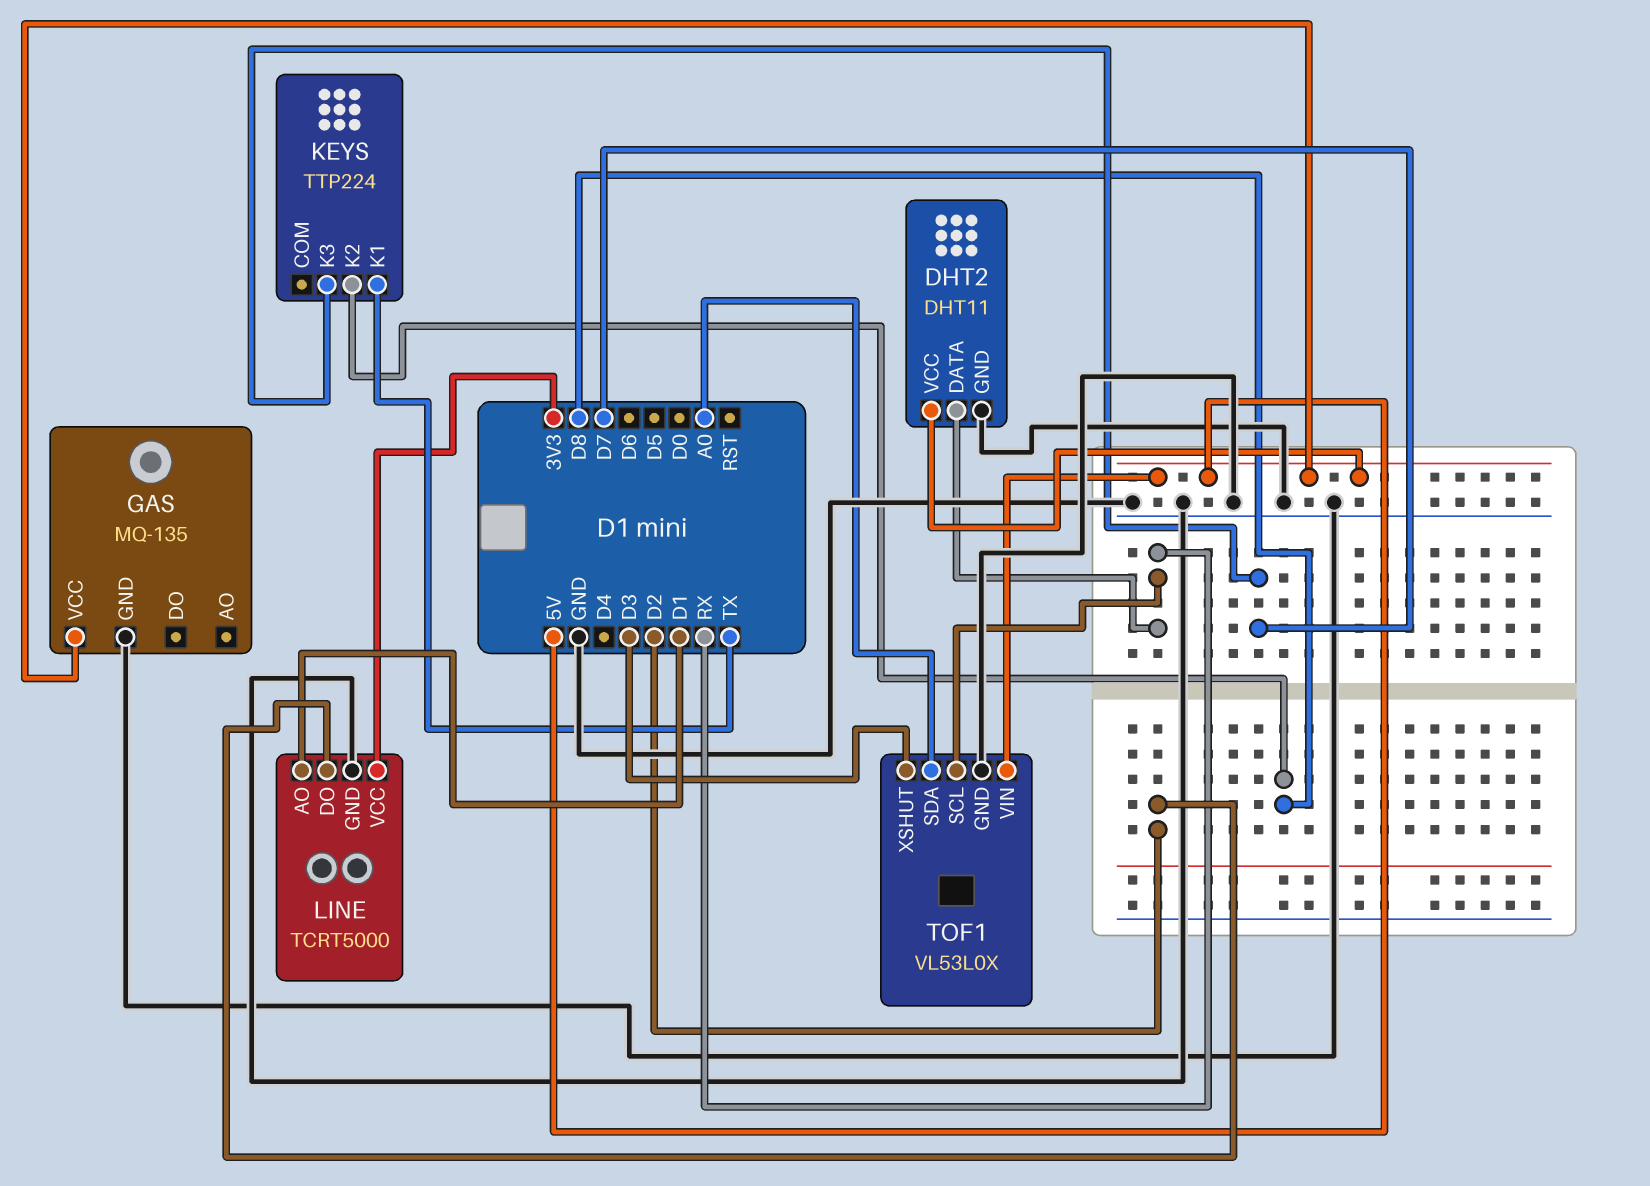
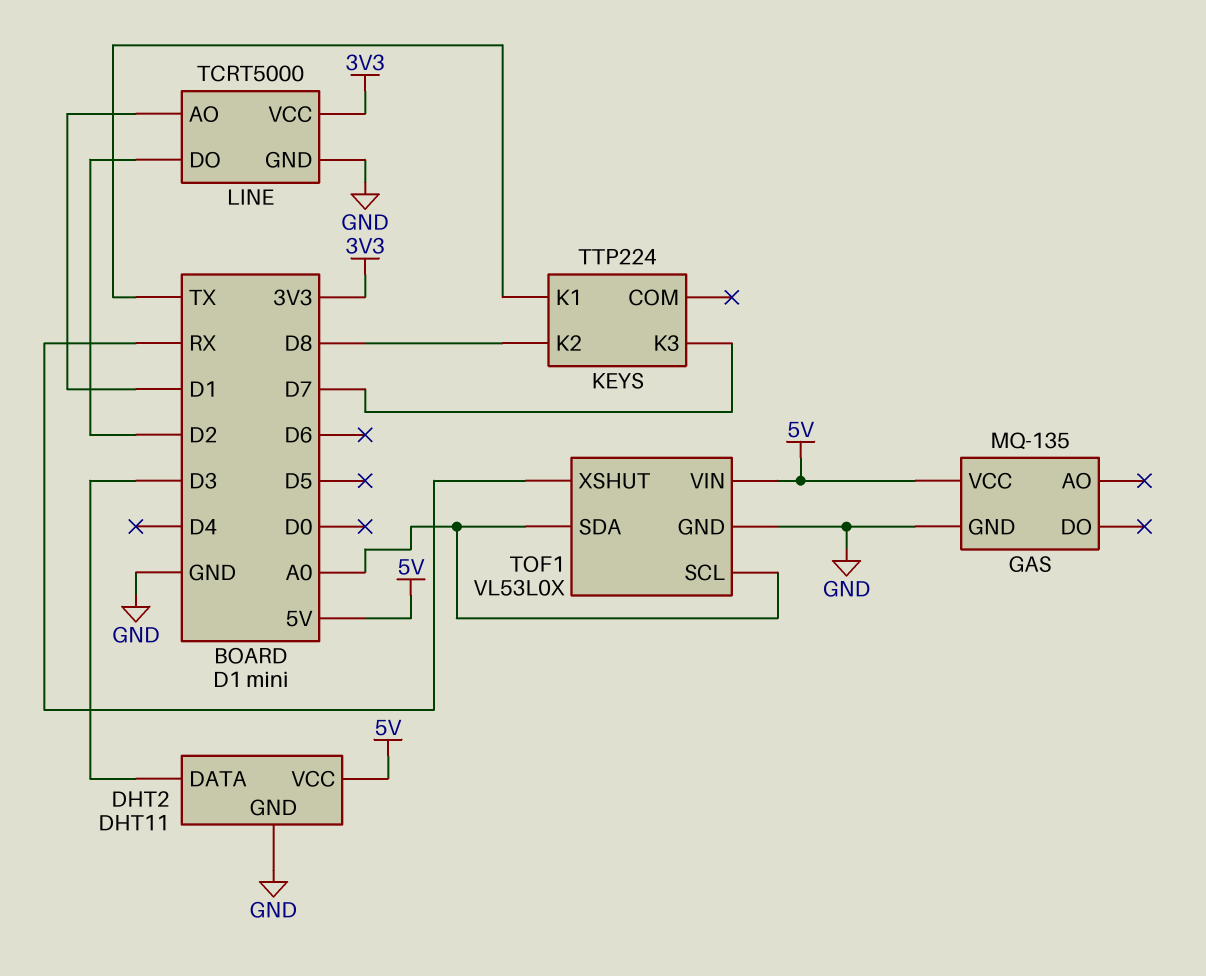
DHT2 pin DATA: RX -> D3
TOF1 pin SCL: RX -> A0
TOF1 pin XSHUT: D3 -> RX

